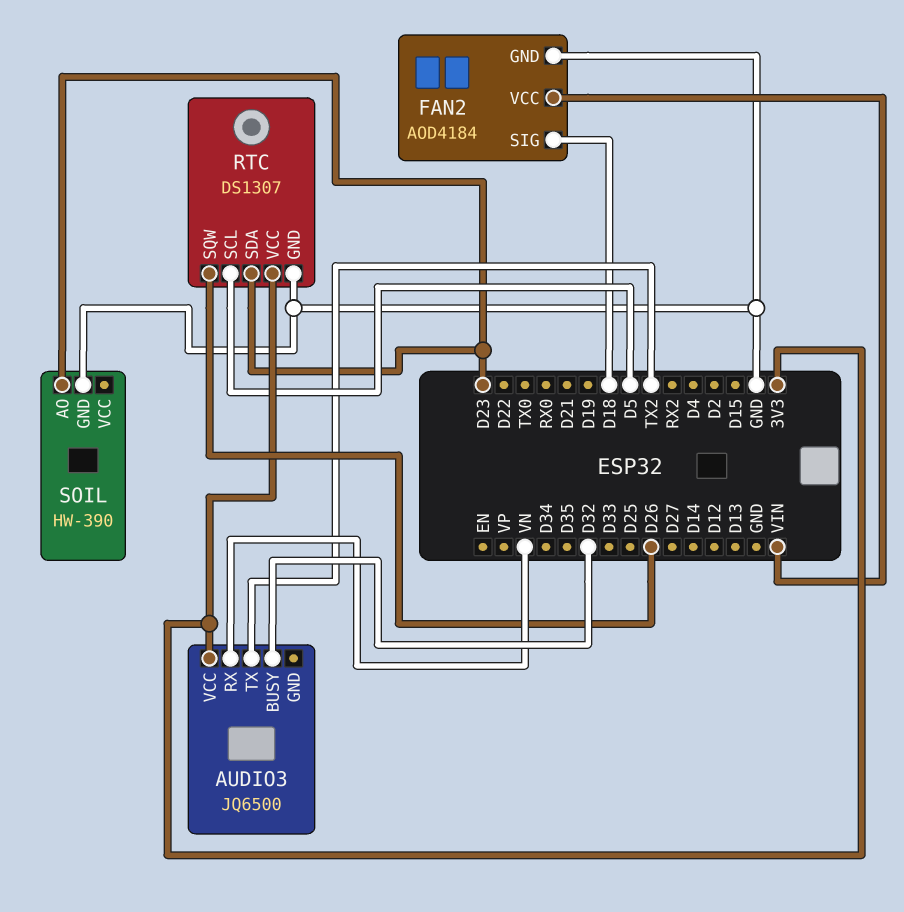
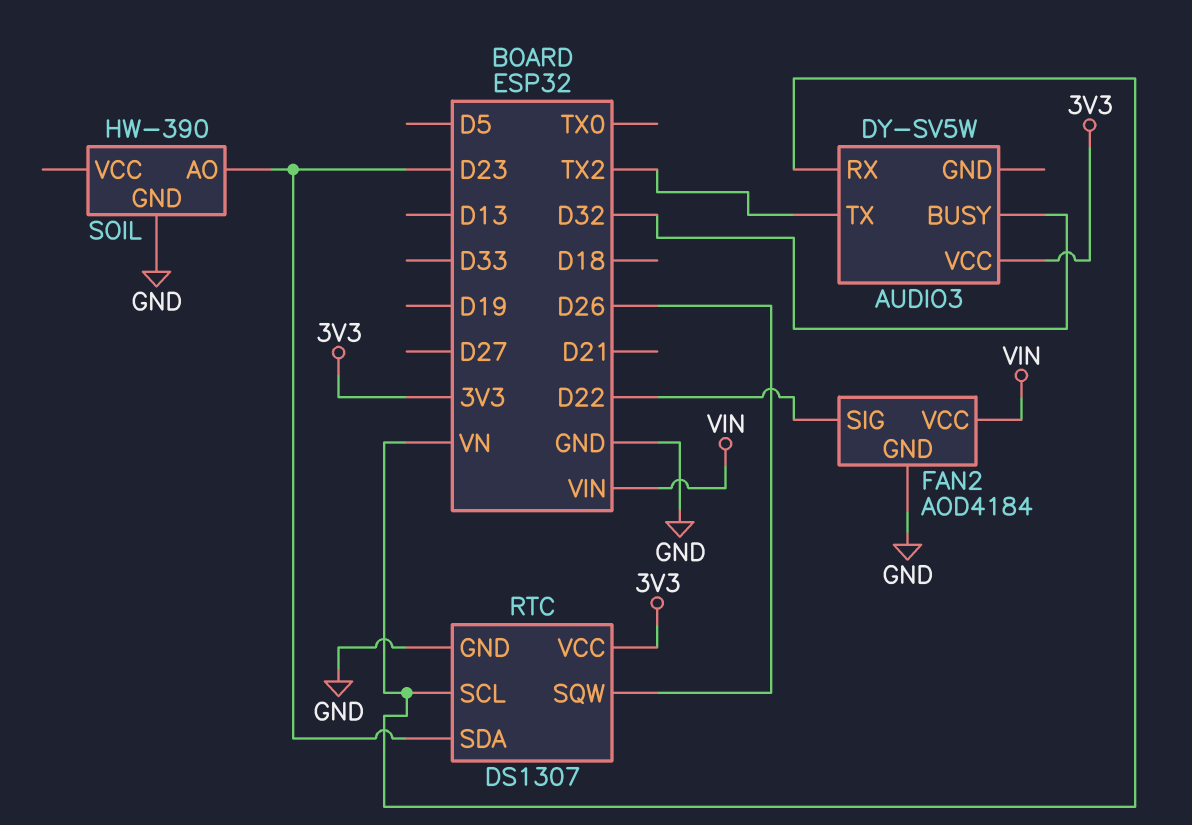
AUDIO3: JQ6500 -> DY-SV5W
FAN2 pin SIG: D18 -> D22
RTC pin SCL: D5 -> VN

